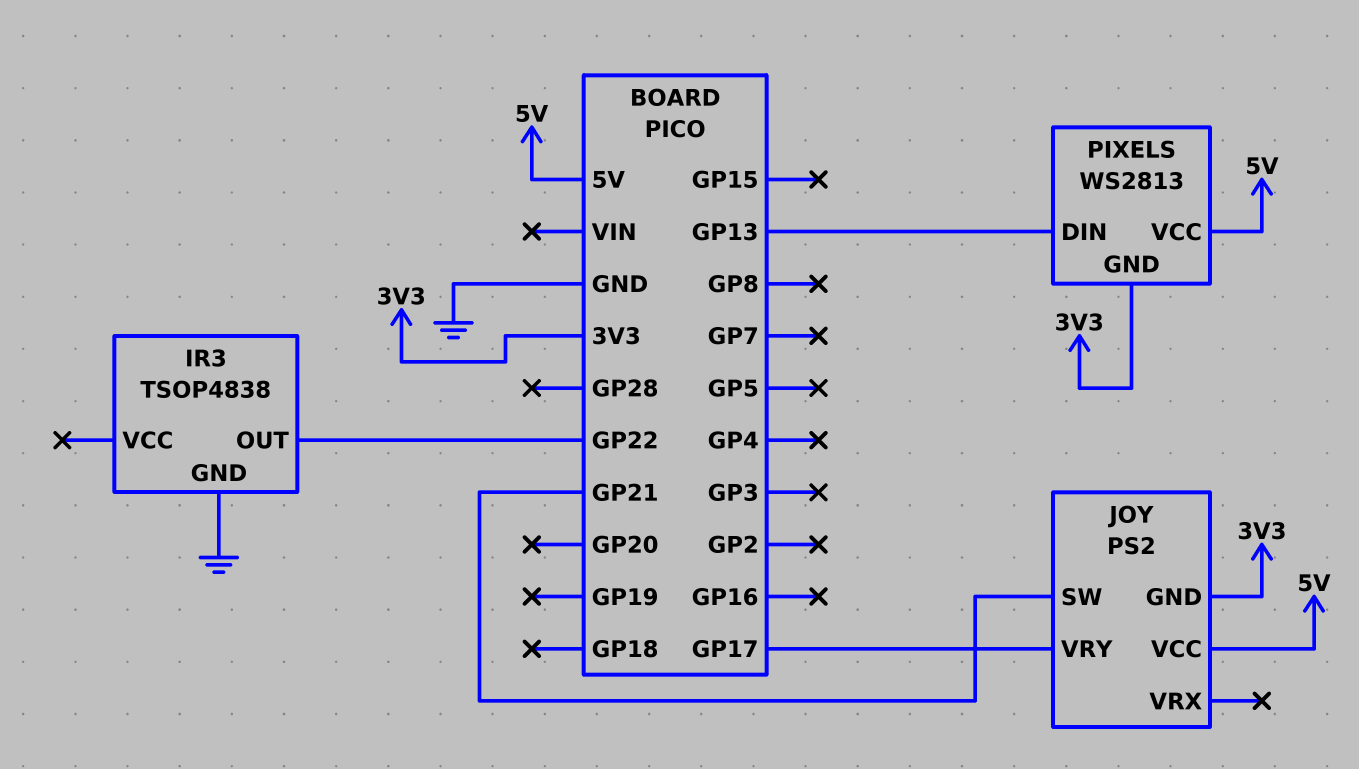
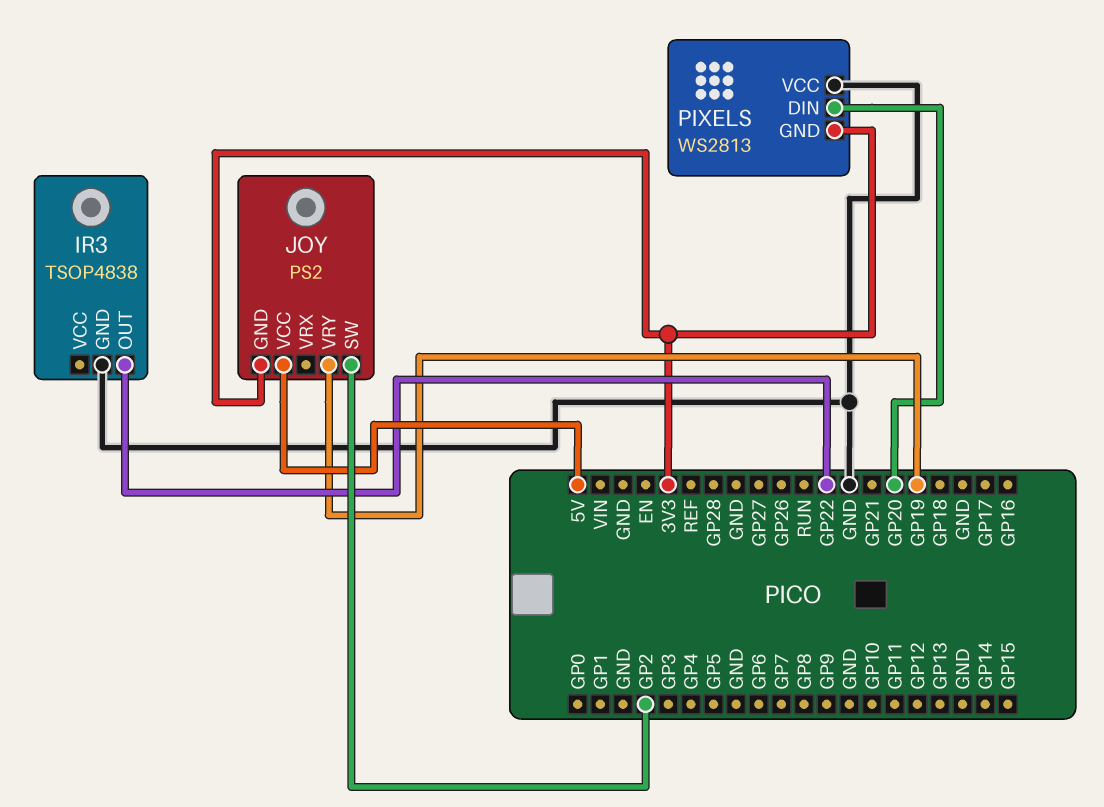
JOY pin SW: GP21 -> GP2
JOY pin VRY: GP17 -> GP19
PIXELS pin DIN: GP13 -> GP20
PIXELS pin VCC: 5V -> GND

